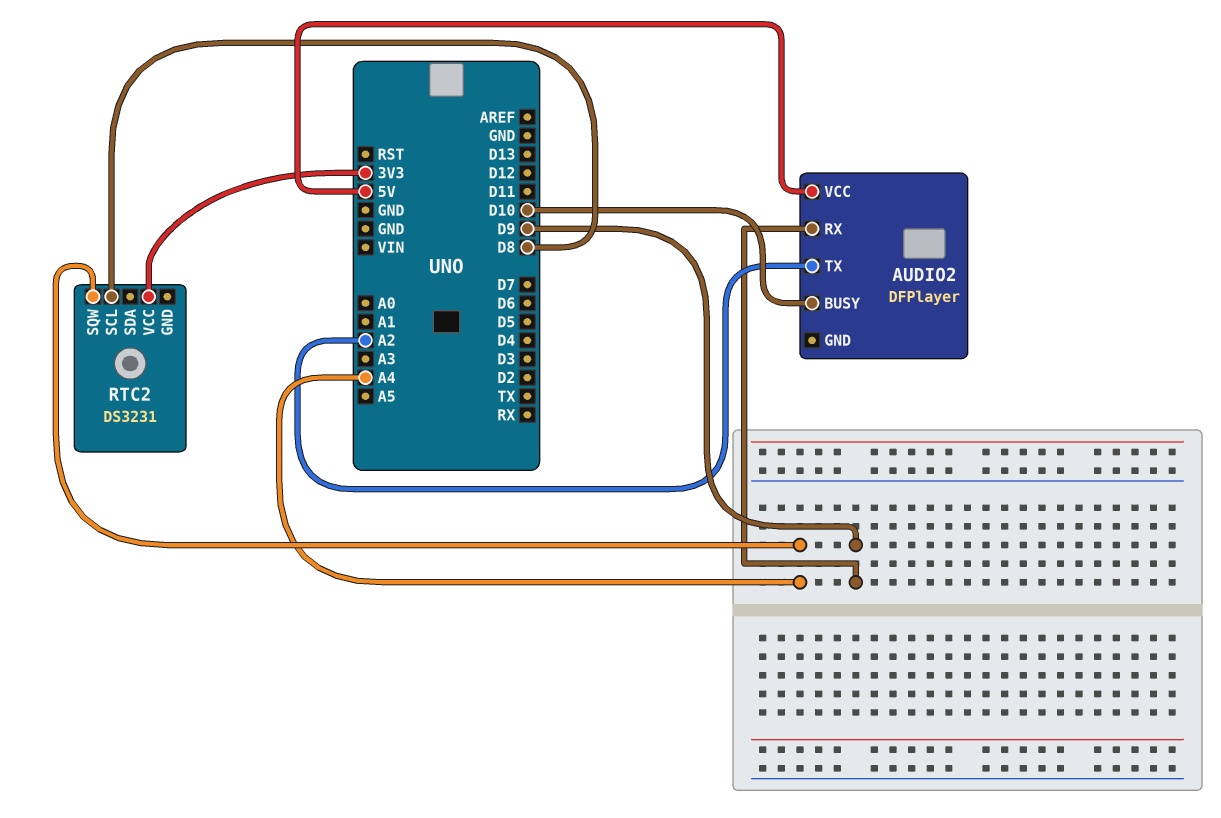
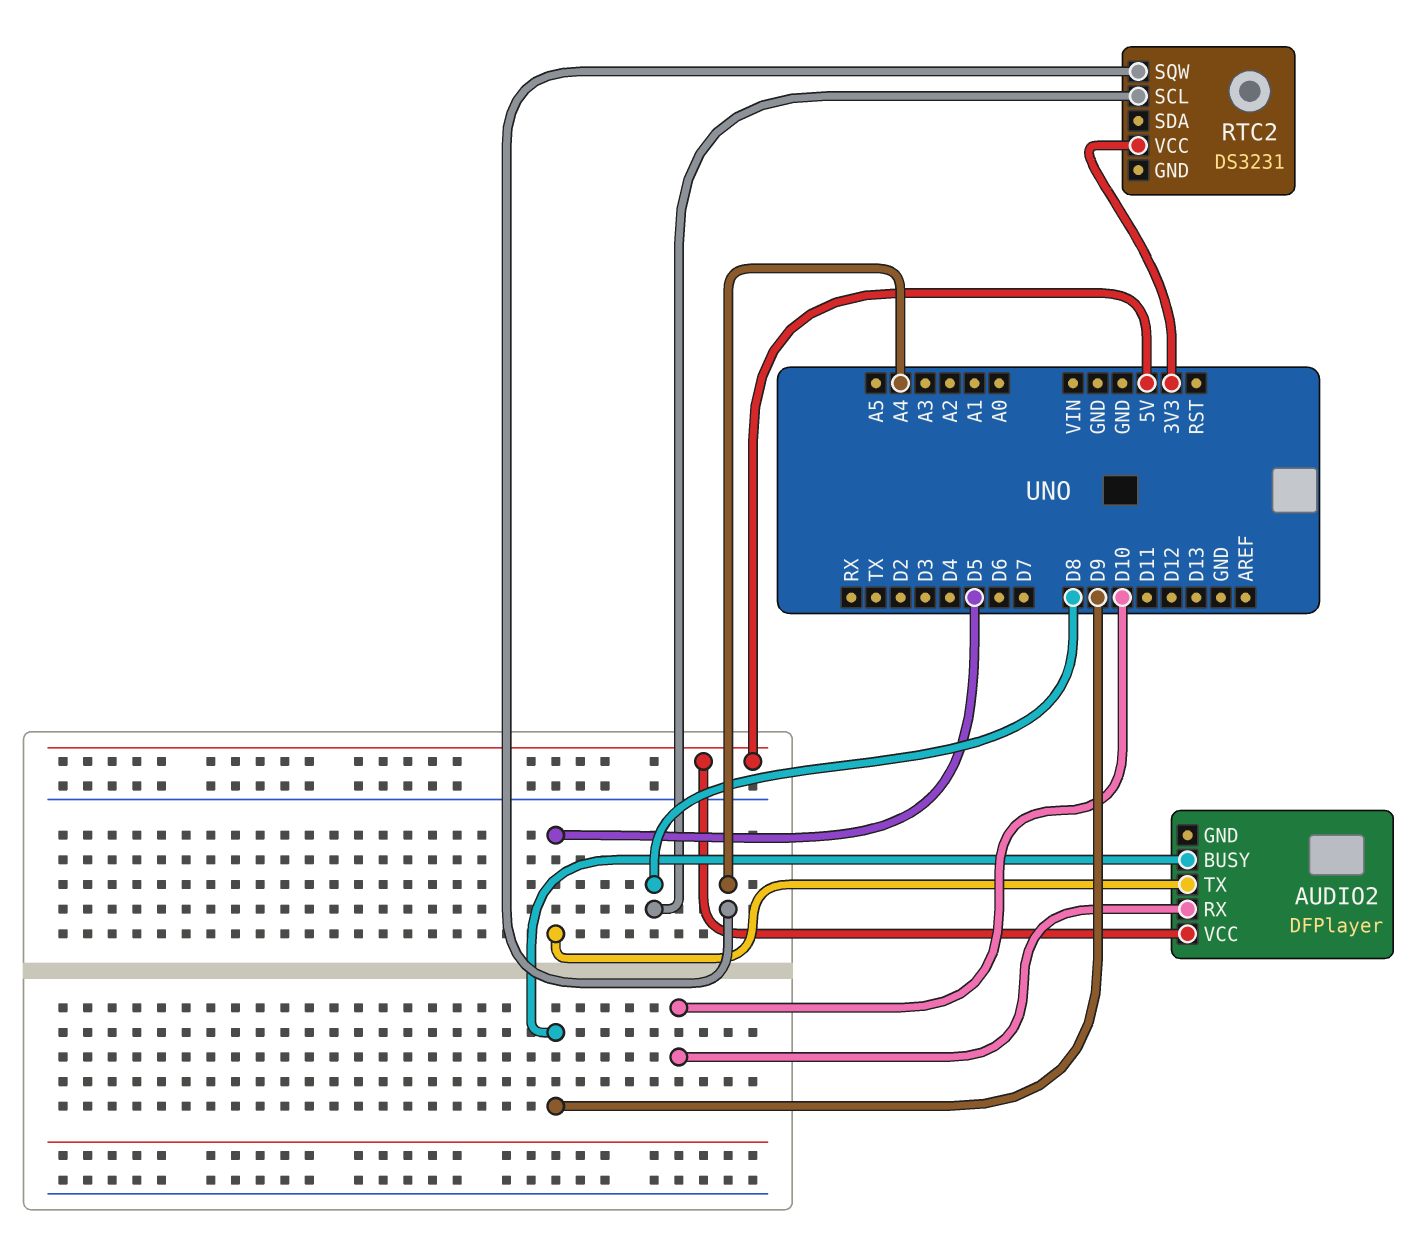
AUDIO2 pin BUSY: D10 -> D9
AUDIO2 pin RX: D9 -> D10
AUDIO2 pin TX: A2 -> D5

